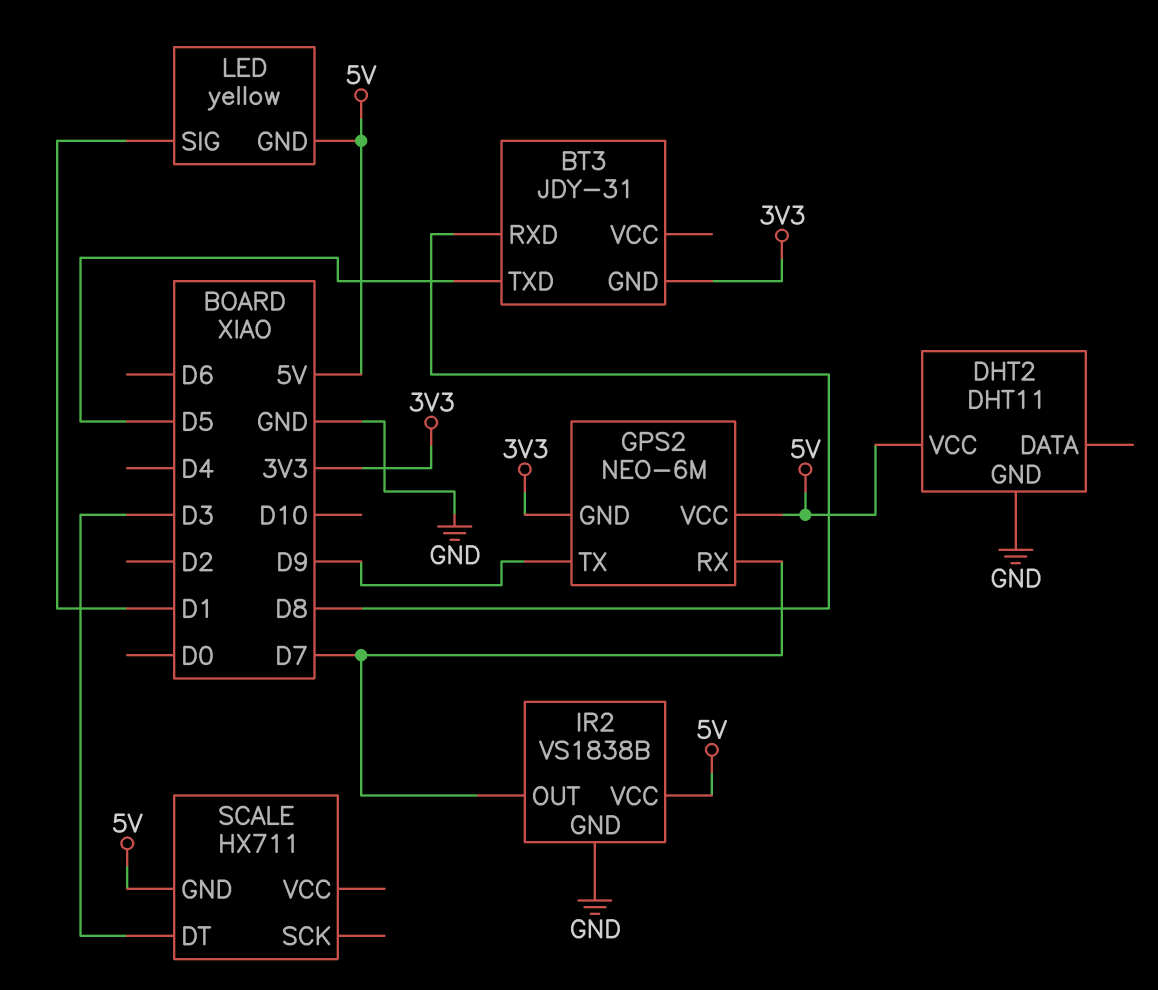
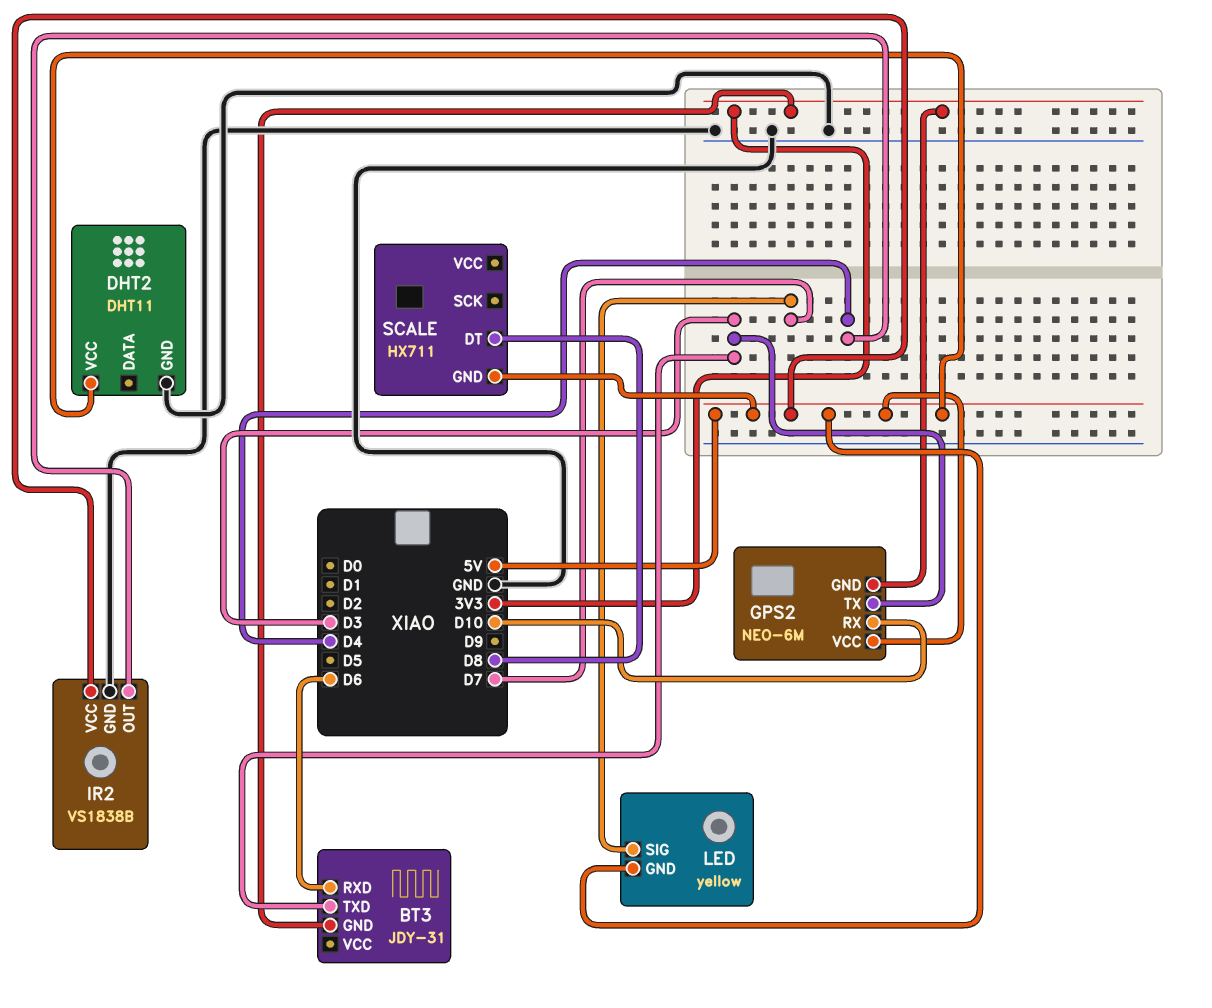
BT3 pin RXD: D8 -> D6
BT3 pin TXD: D5 -> D3
GPS2 pin RX: D7 -> D10
GPS2 pin TX: D9 -> D3
IR2 pin OUT: D7 -> D4
LED pin SIG: D1 -> D7
SCALE pin DT: D3 -> D8

